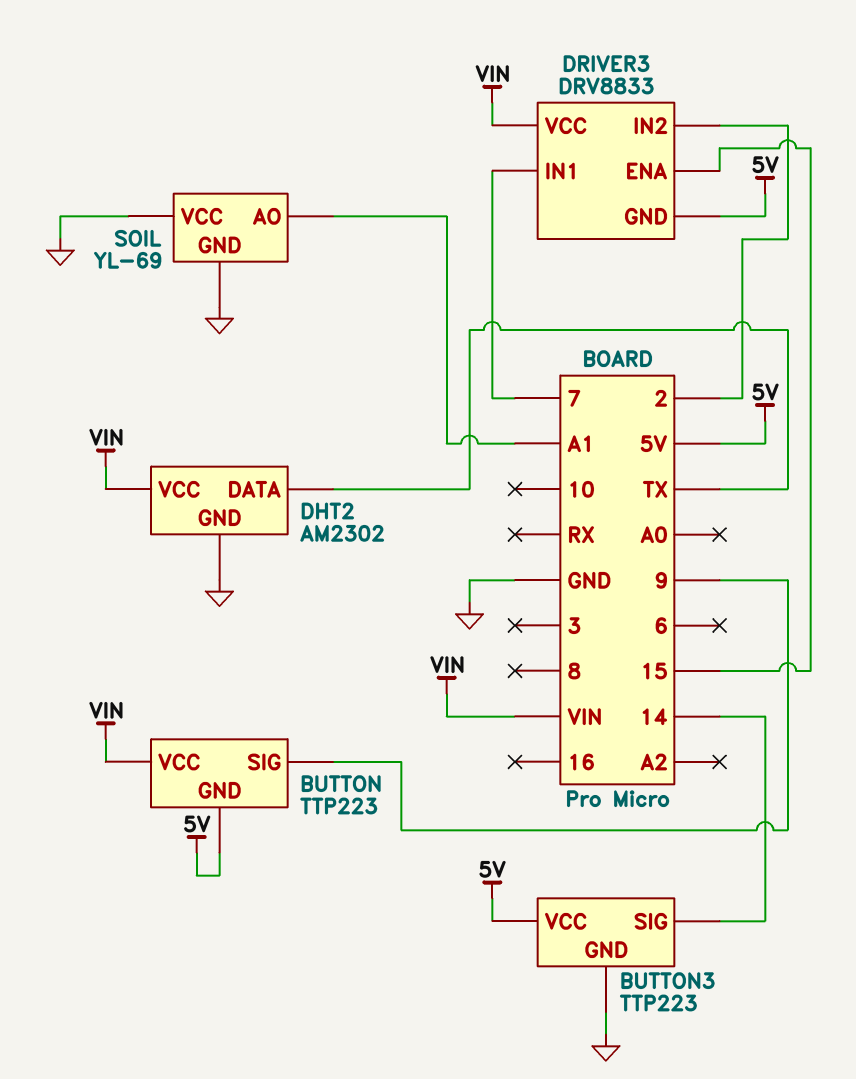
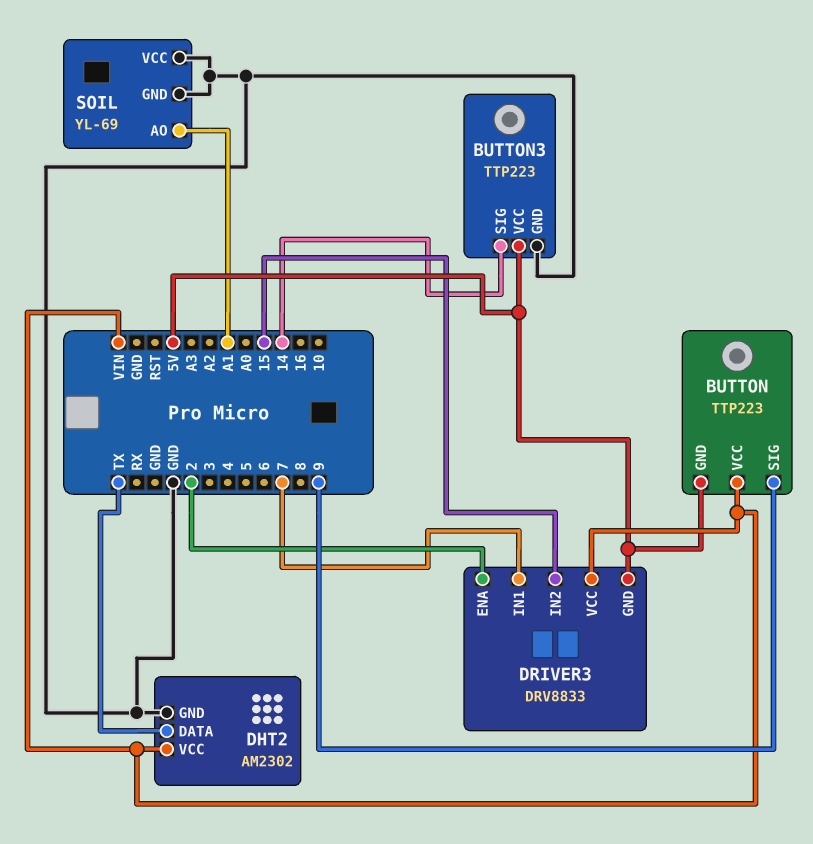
DRIVER3 pin ENA: 15 -> 2
DRIVER3 pin IN2: 2 -> 15

